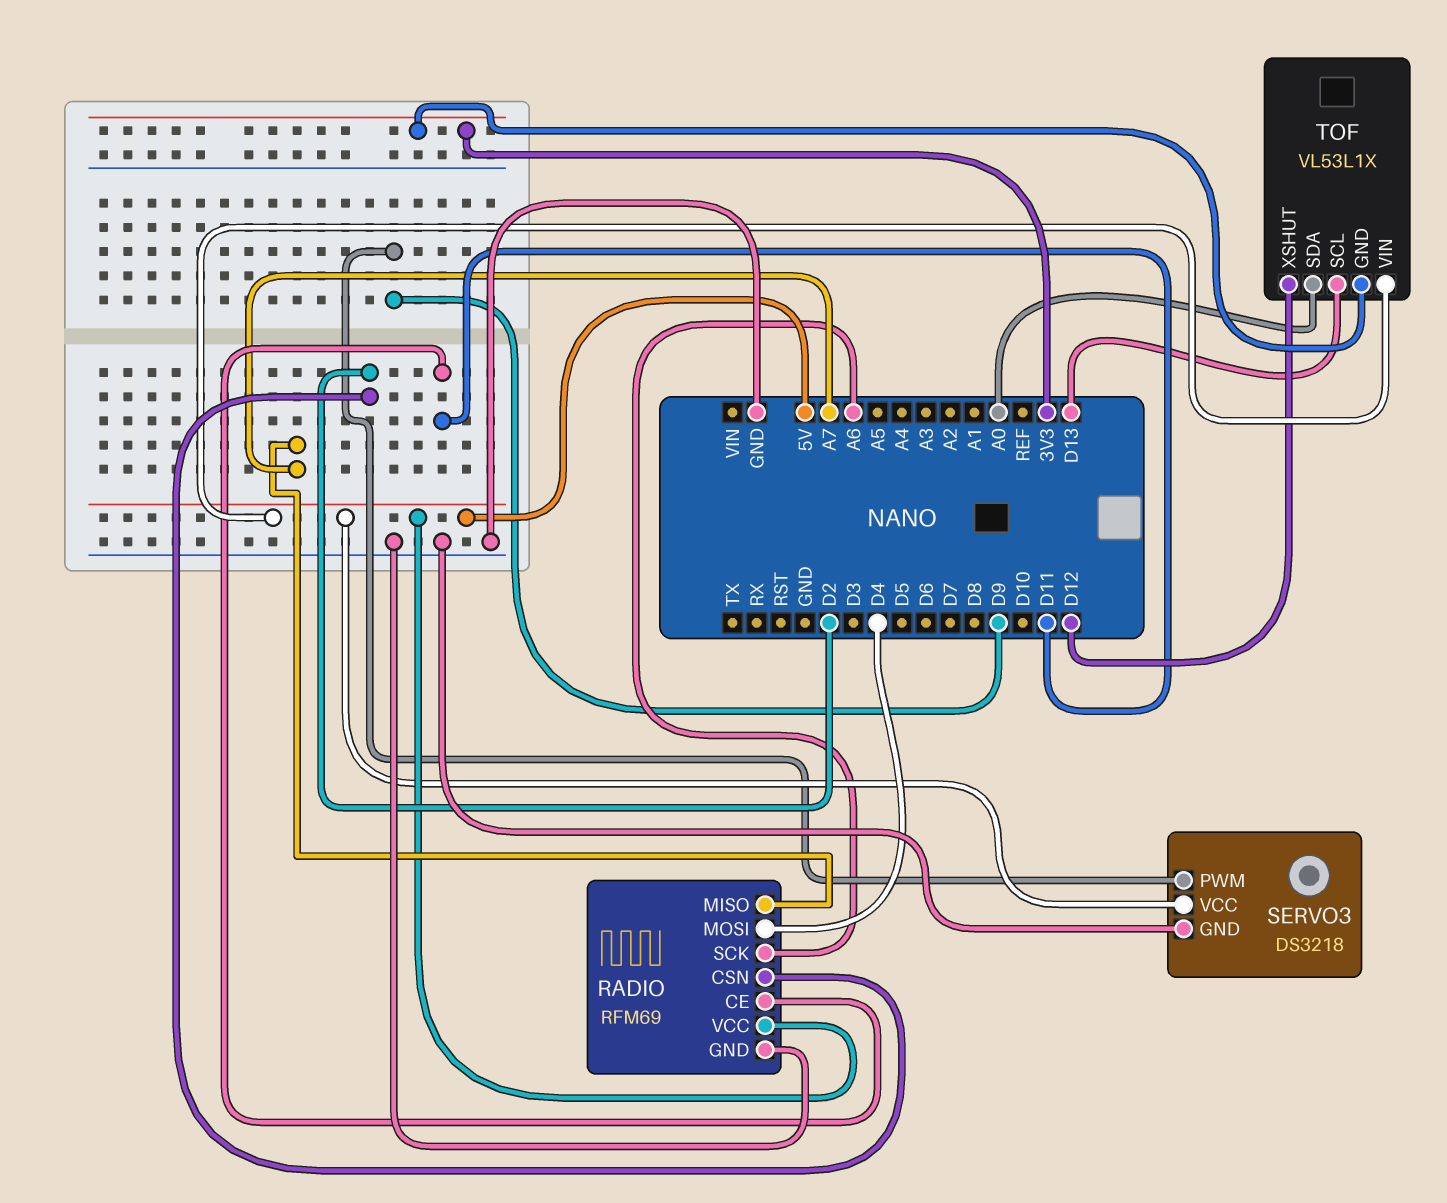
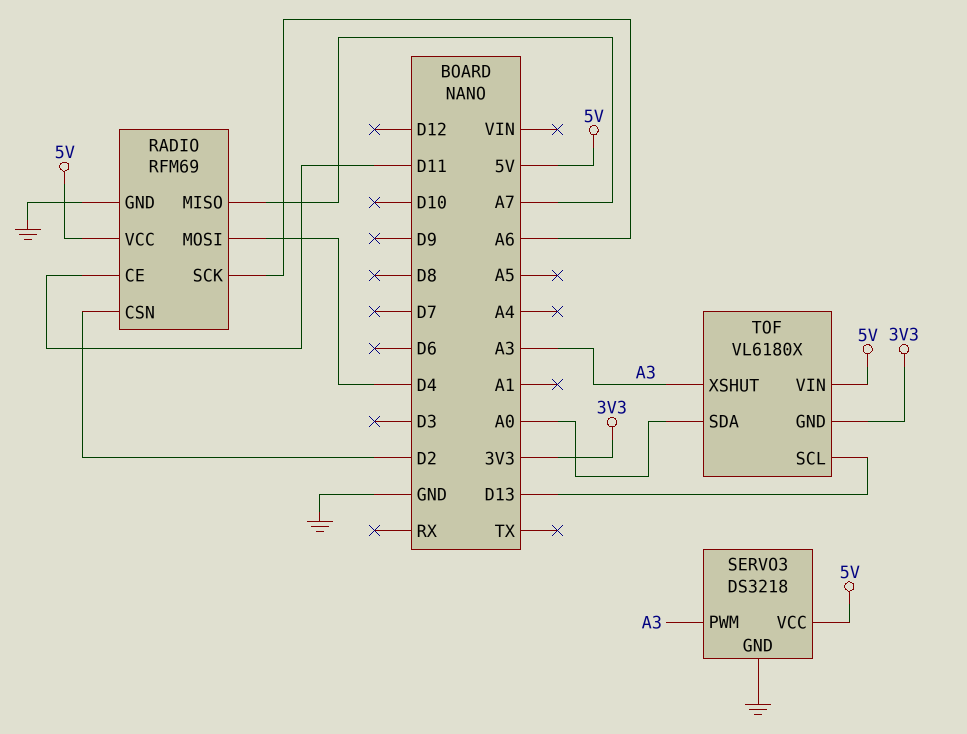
SERVO3 pin PWM: D9 -> A3
TOF: VL53L1X -> VL6180X
TOF pin XSHUT: D12 -> A3

